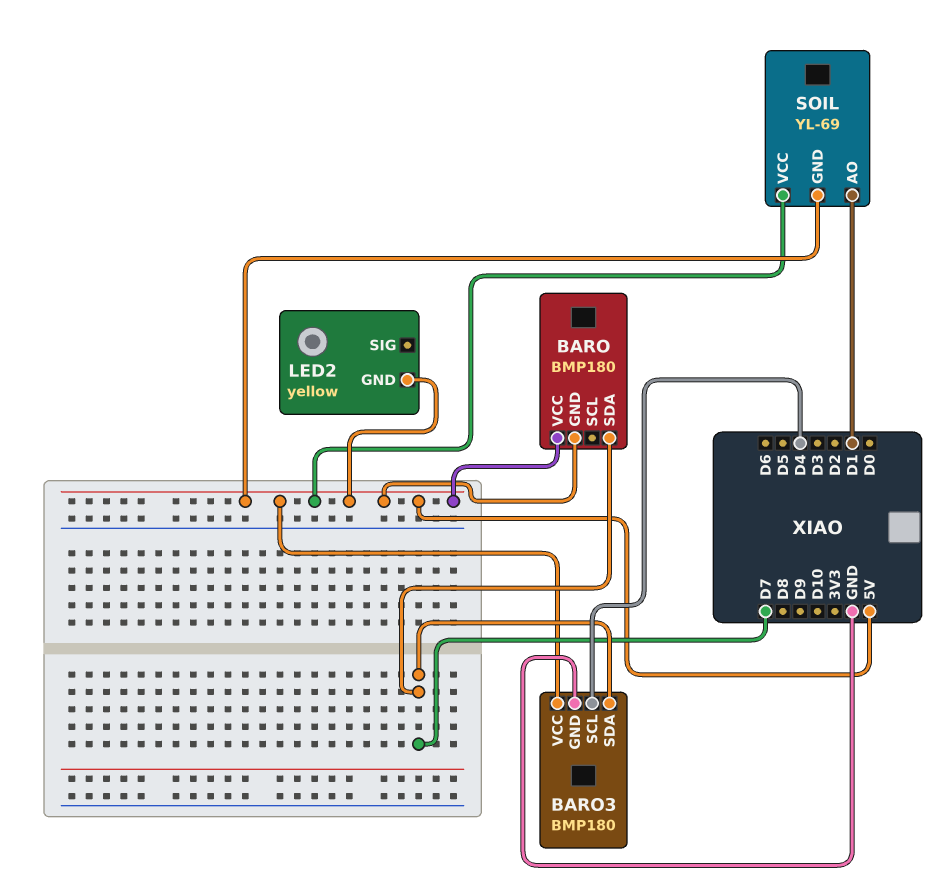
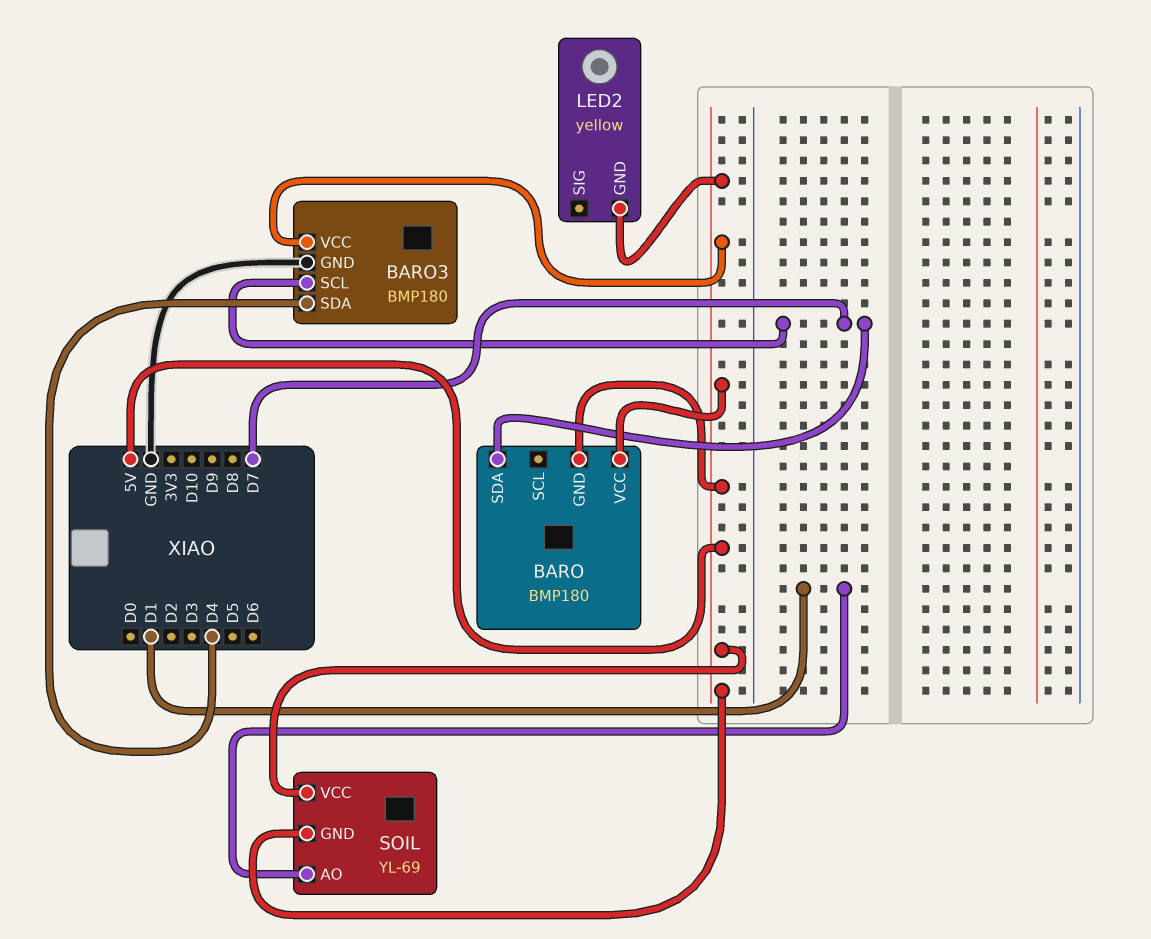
BARO3 pin SCL: D4 -> D7
BARO3 pin SDA: D7 -> D4

